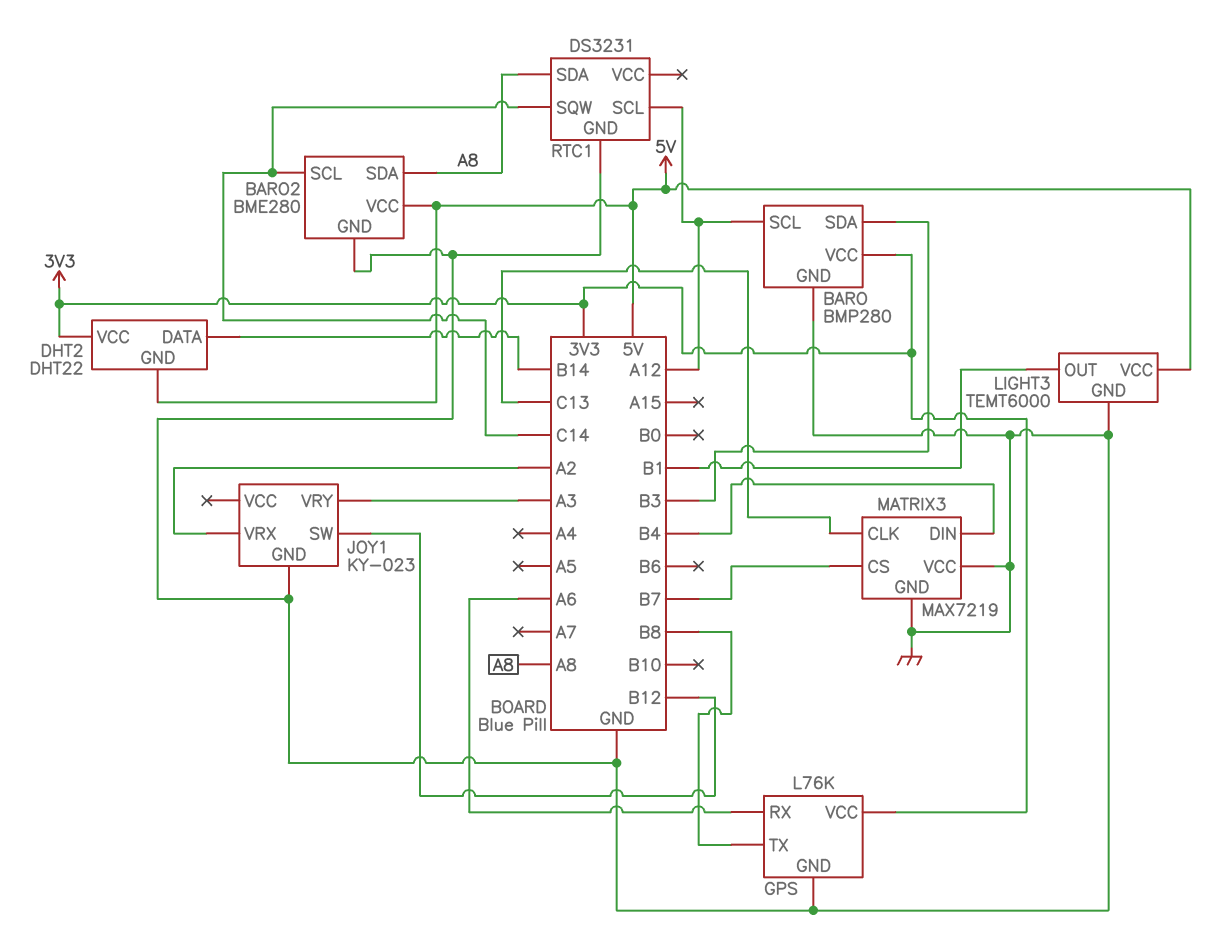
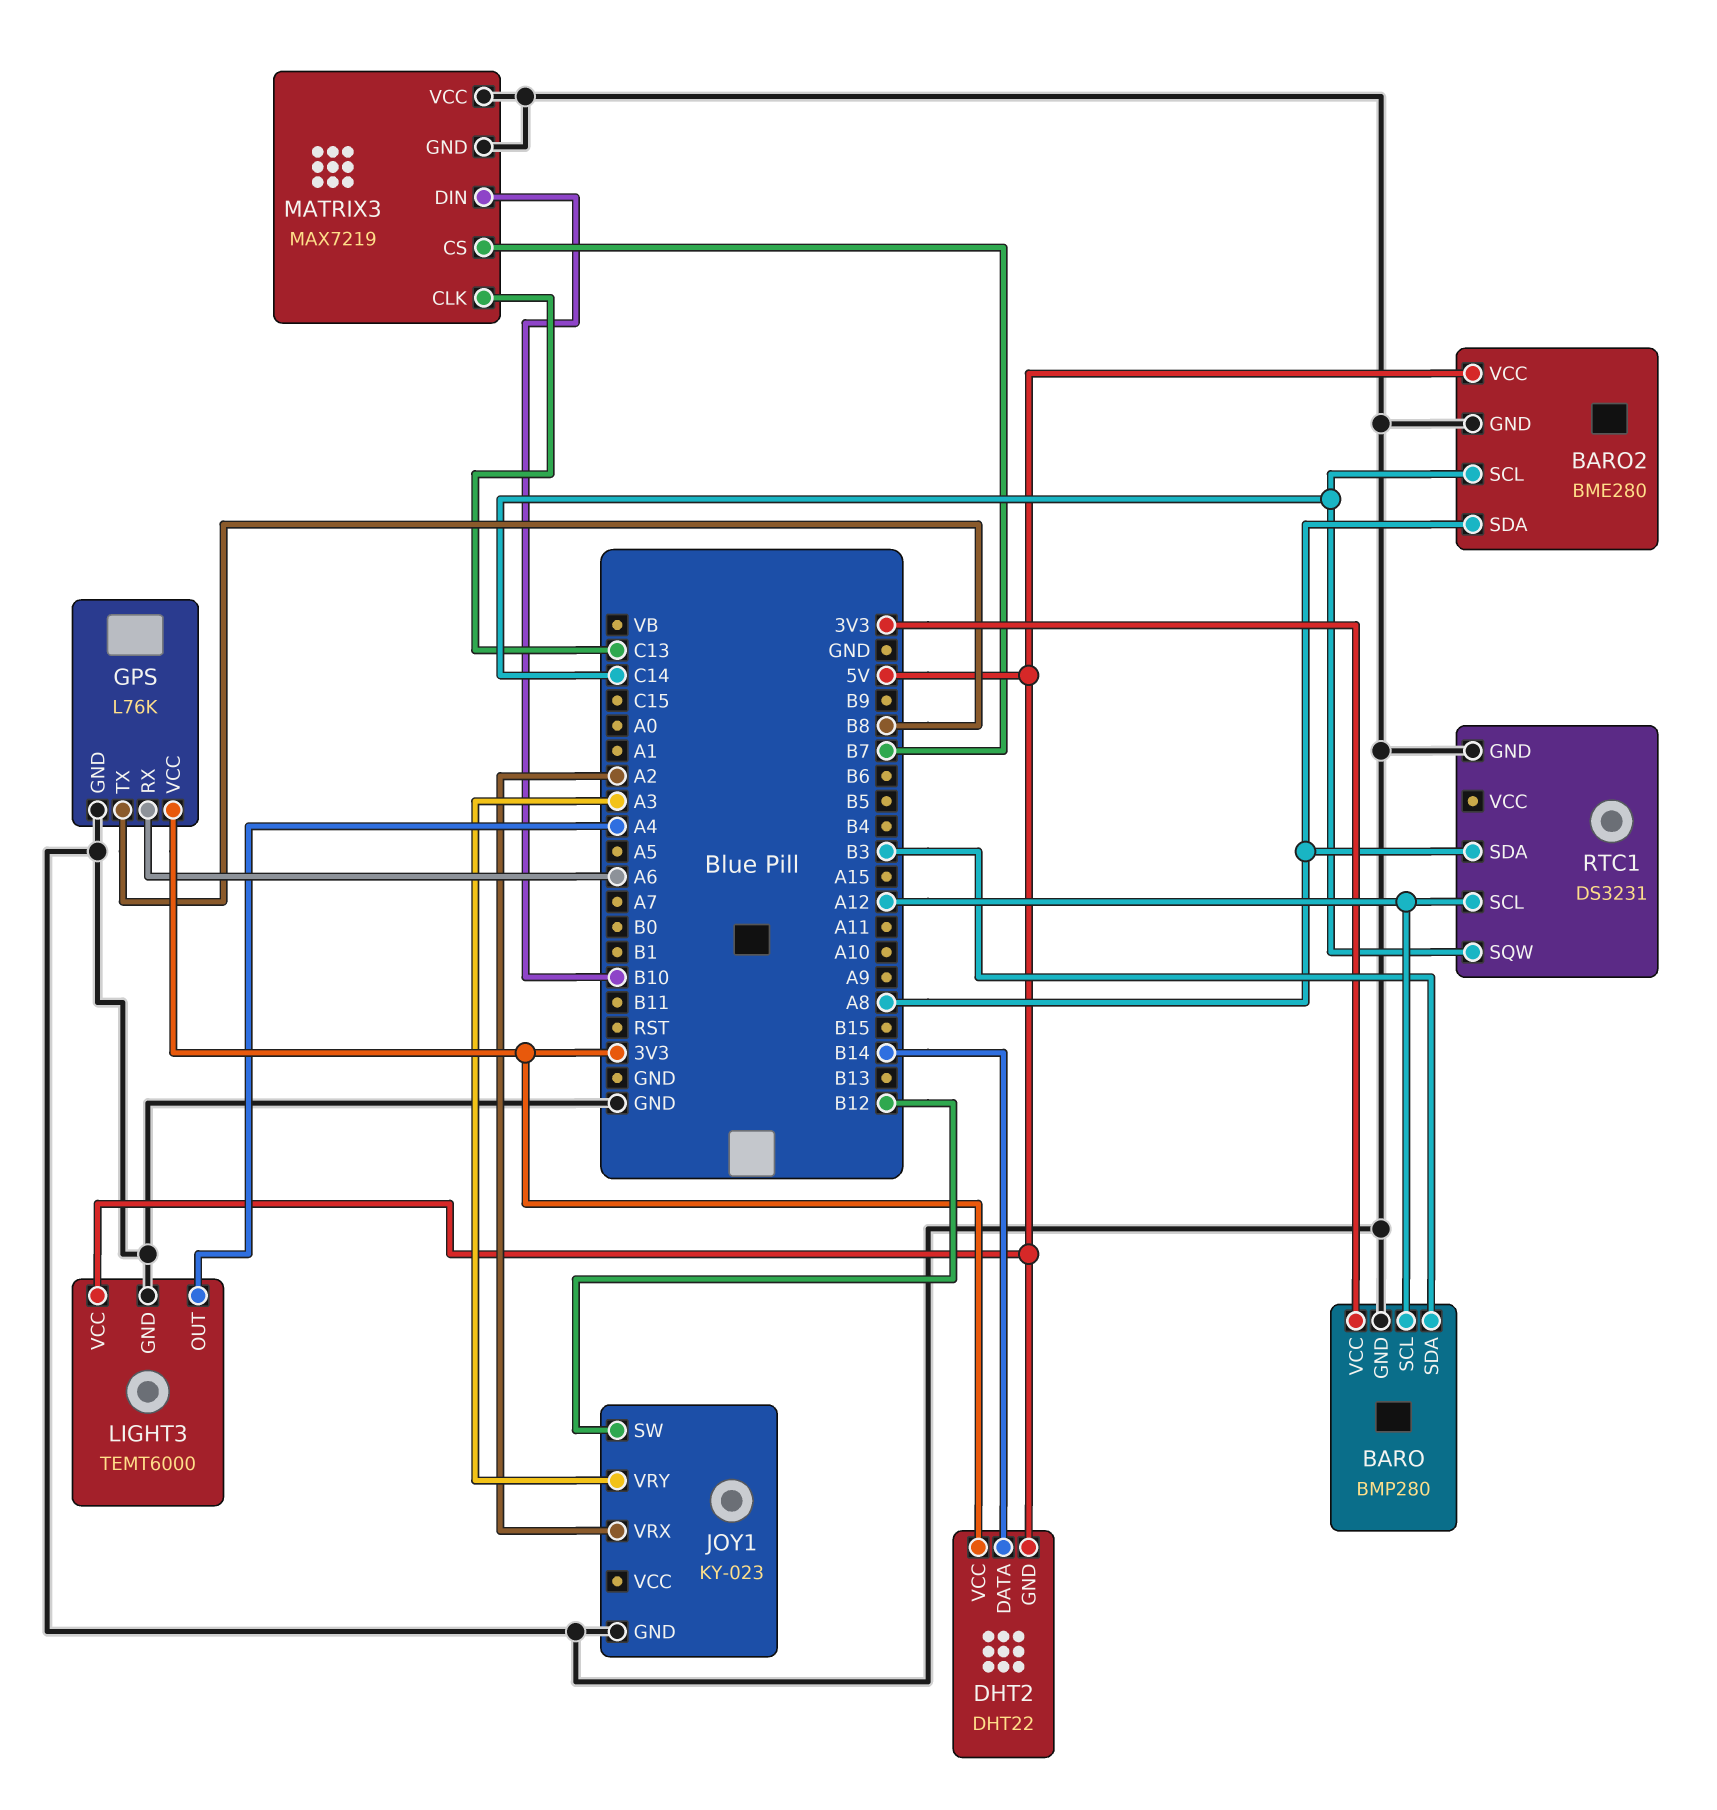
LIGHT3 pin OUT: B1 -> A4
MATRIX3 pin DIN: B4 -> B10

